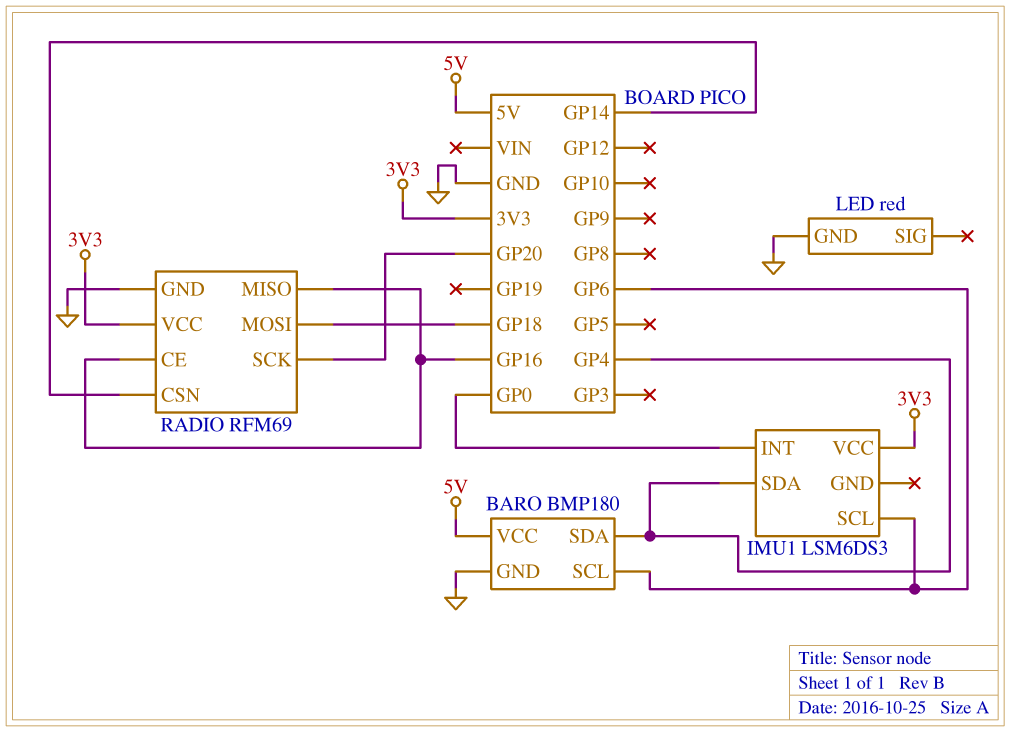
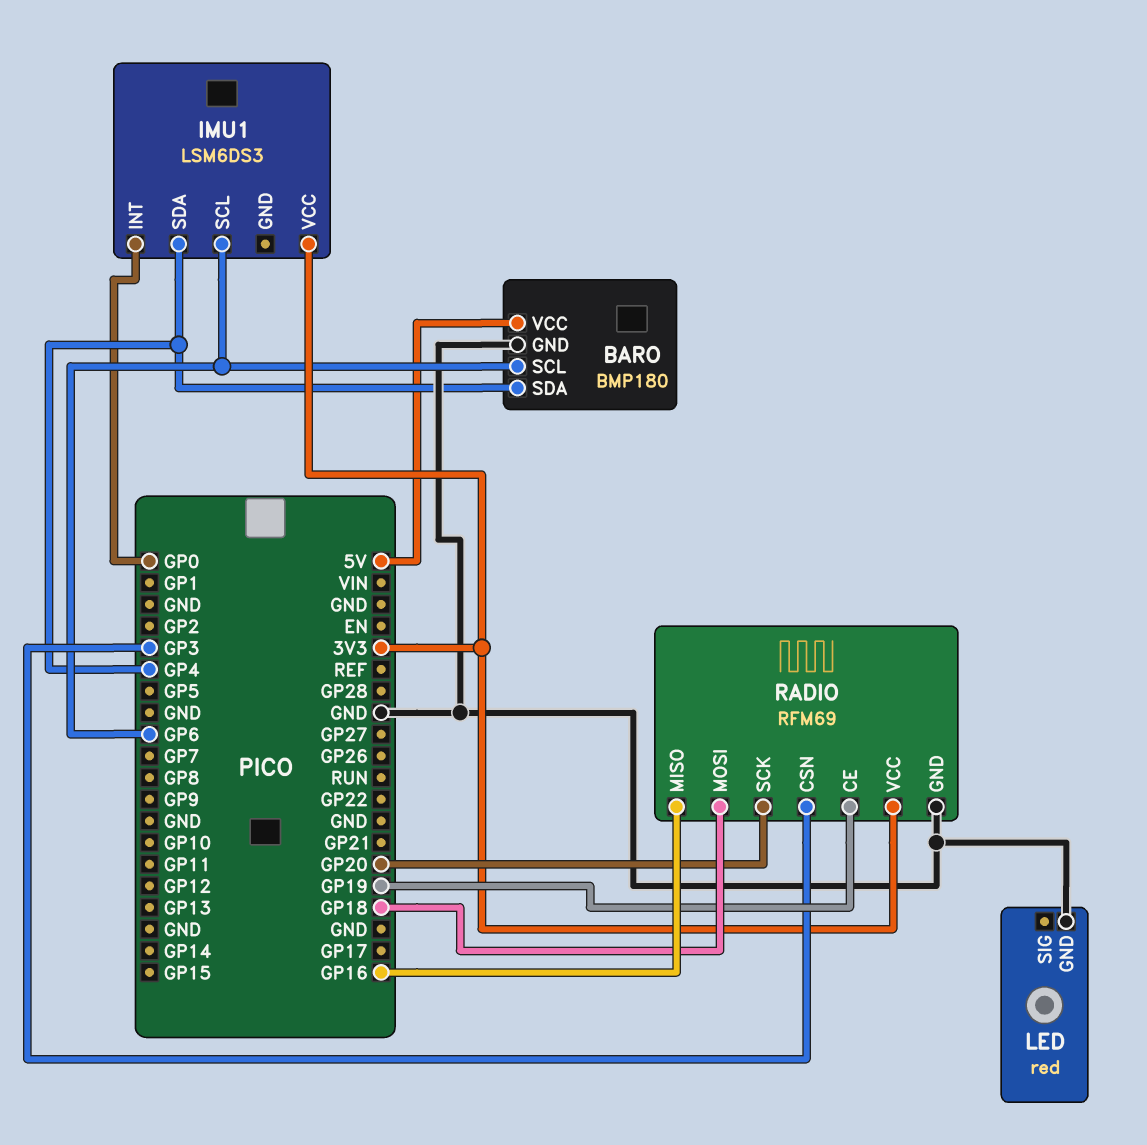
RADIO pin CE: GP16 -> GP19
RADIO pin CSN: GP14 -> GP3

